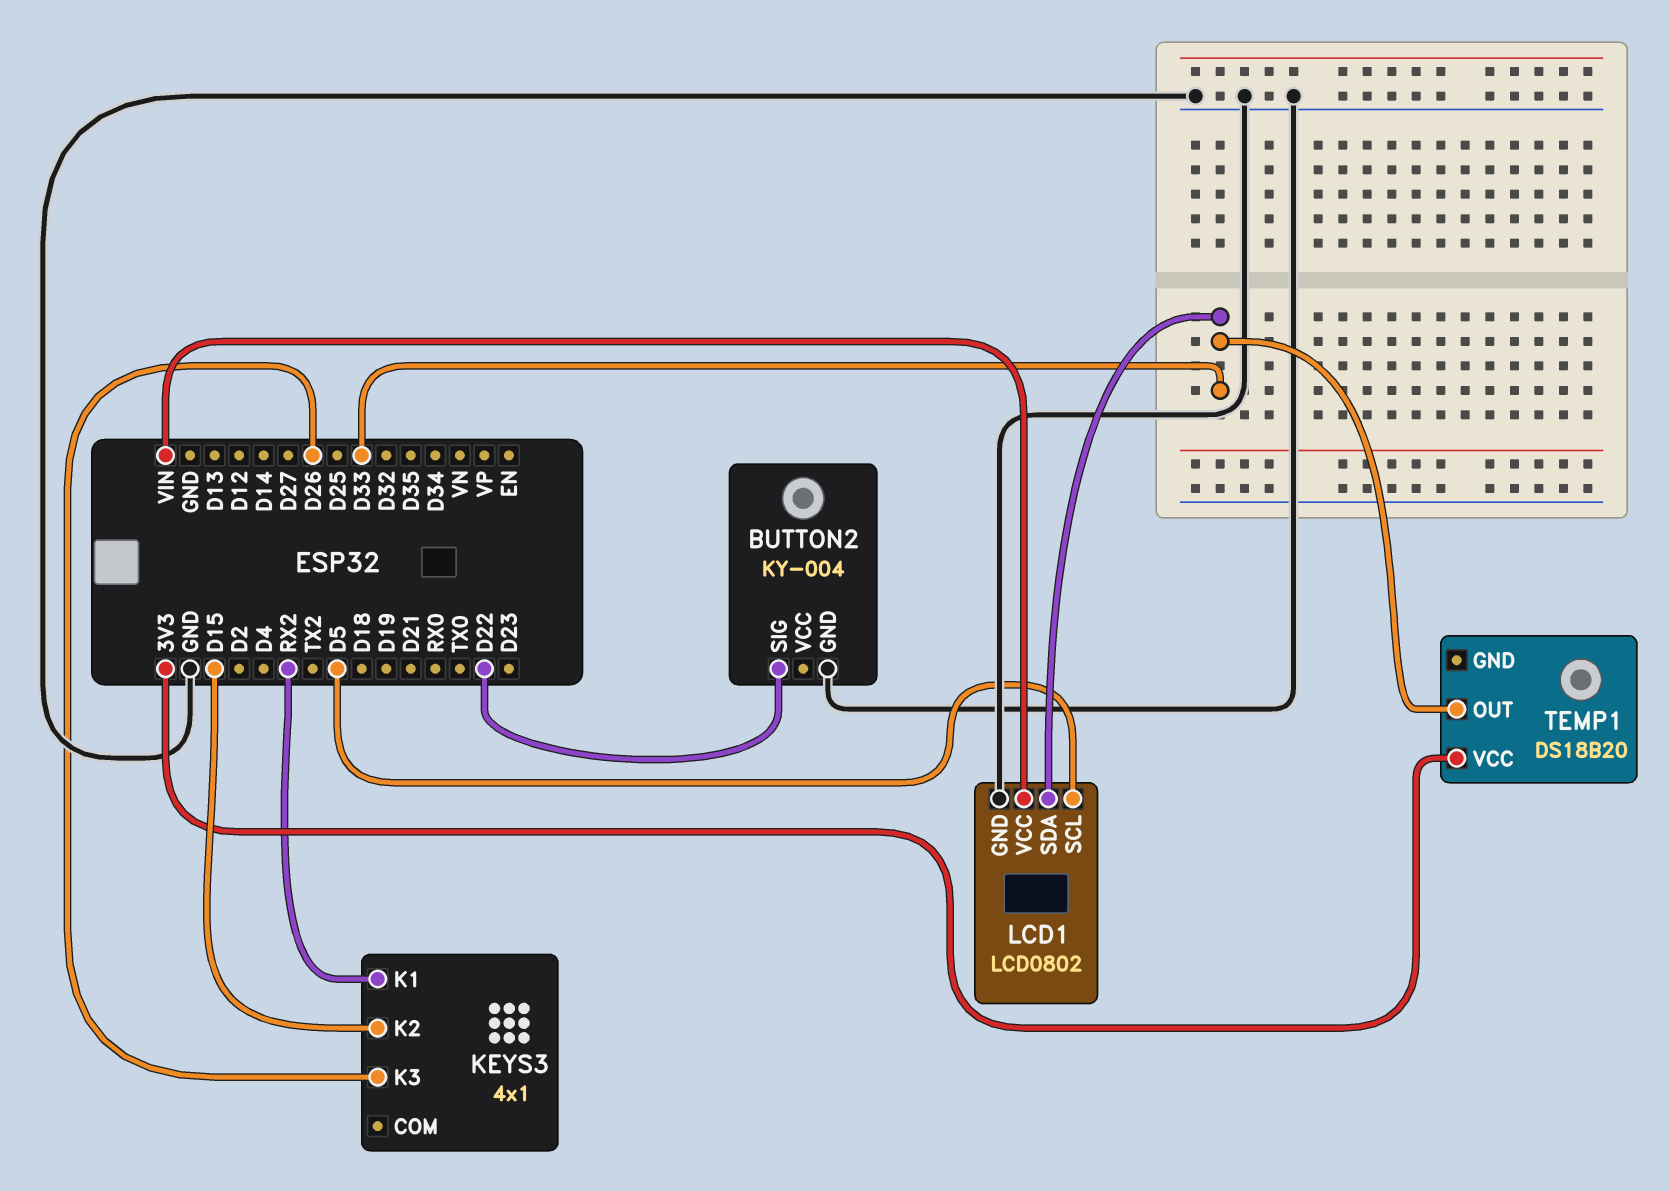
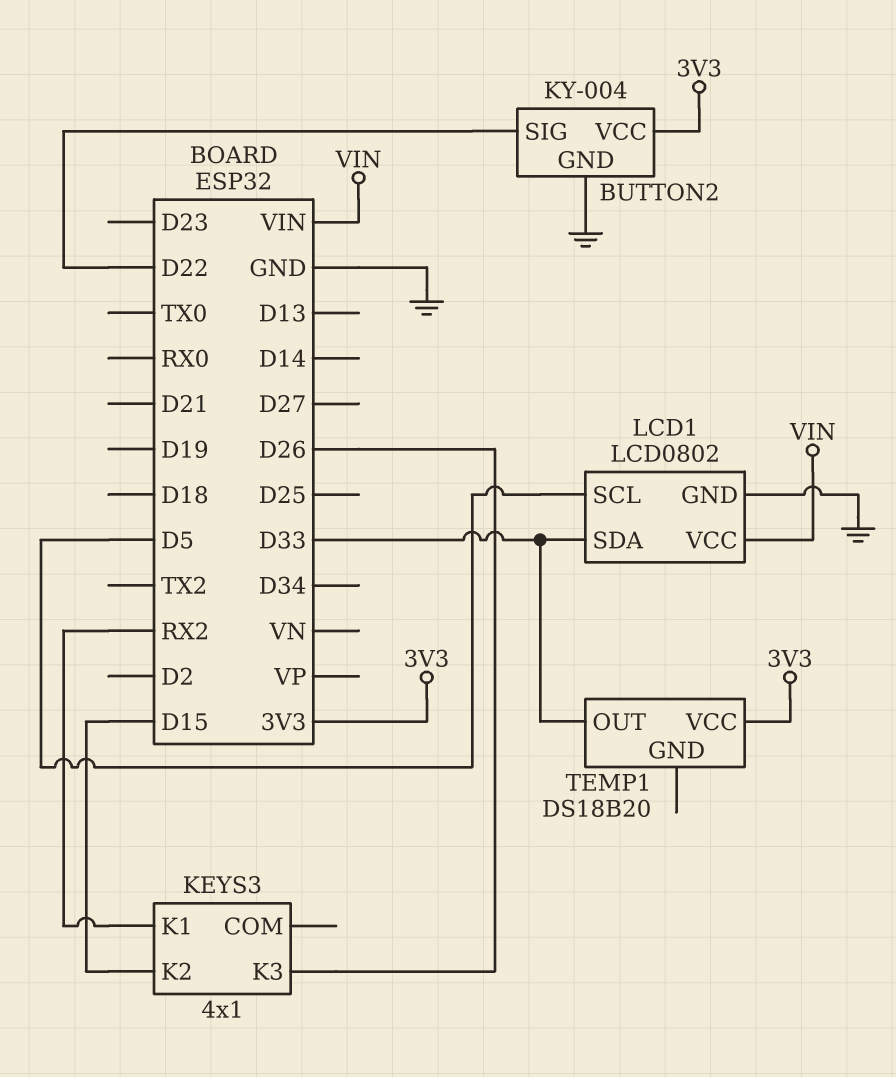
BUTTON2 pin VCC: none -> 3V3

